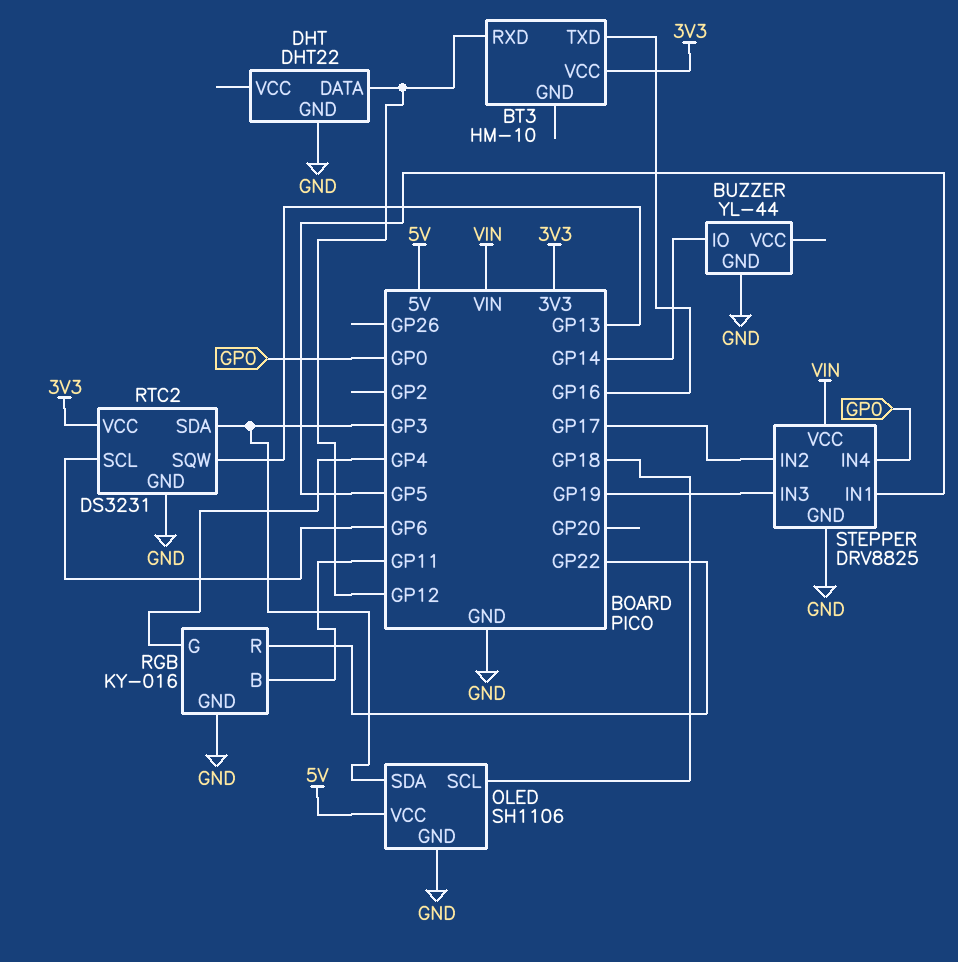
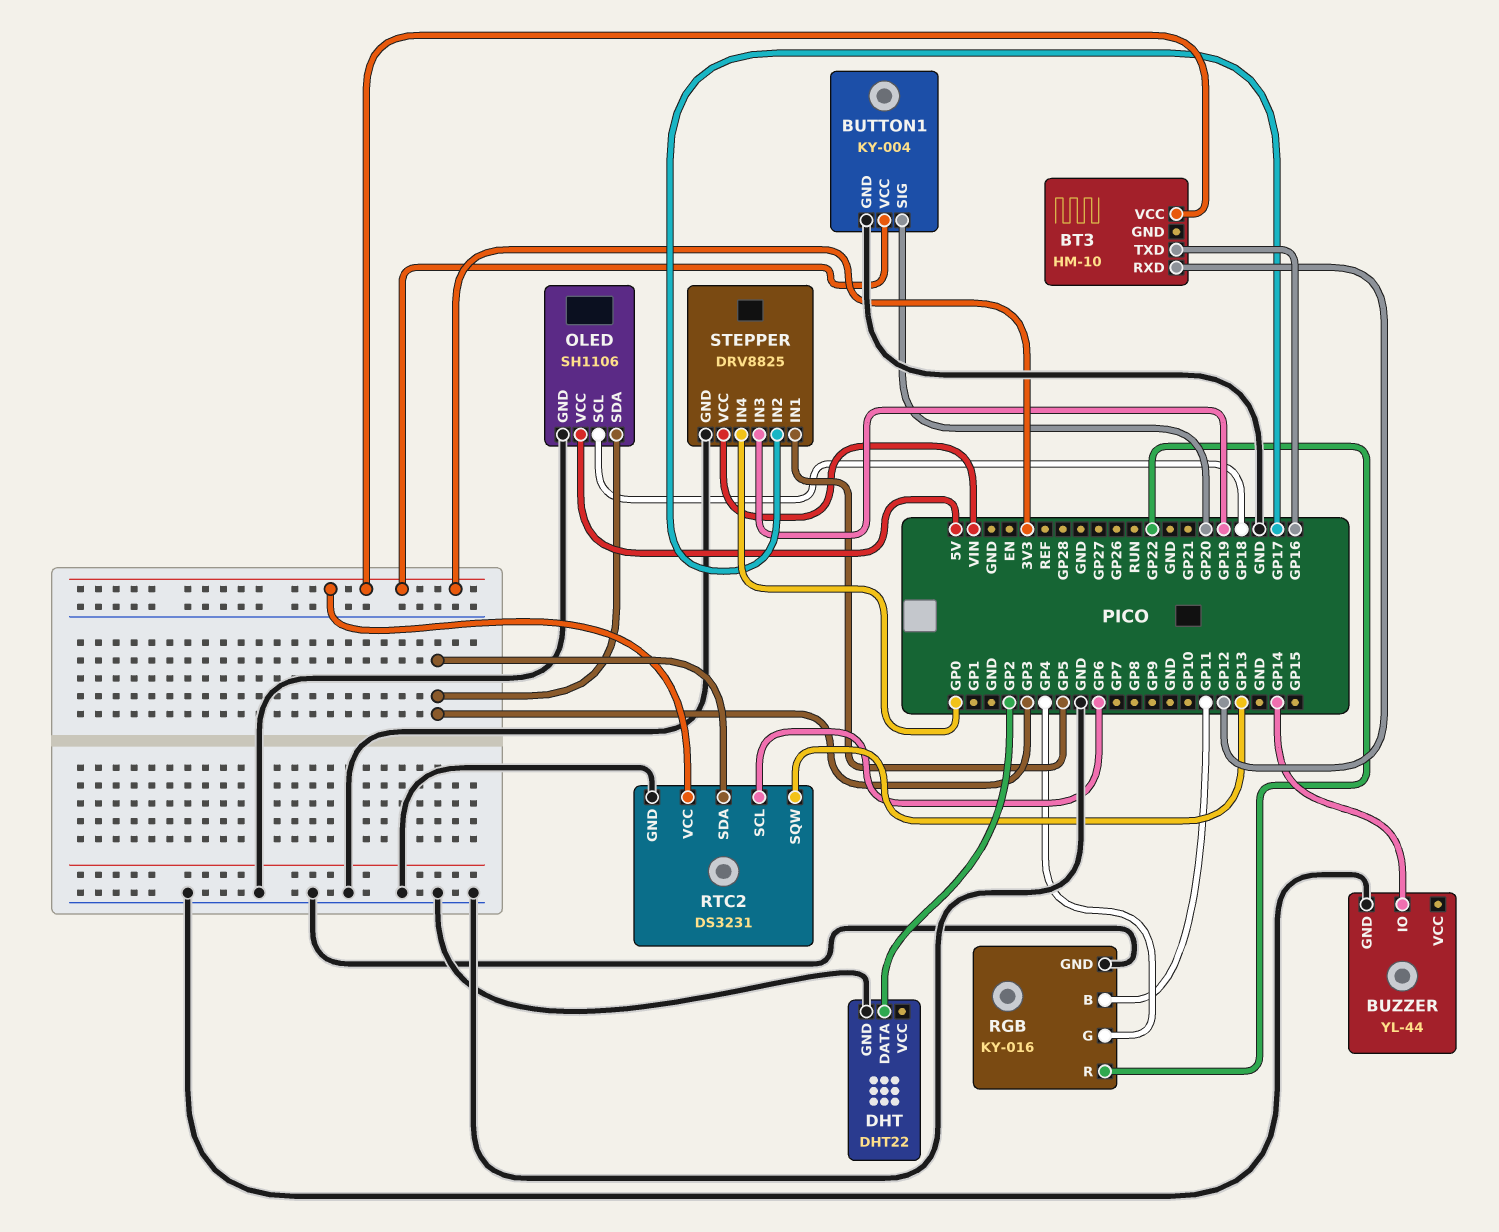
BUTTON1: none -> KY-004
BUTTON1 pin GND: none -> GND
BUTTON1 pin SIG: none -> GP20
BUTTON1 pin VCC: none -> 3V3
DHT pin DATA: GP12 -> GP2

